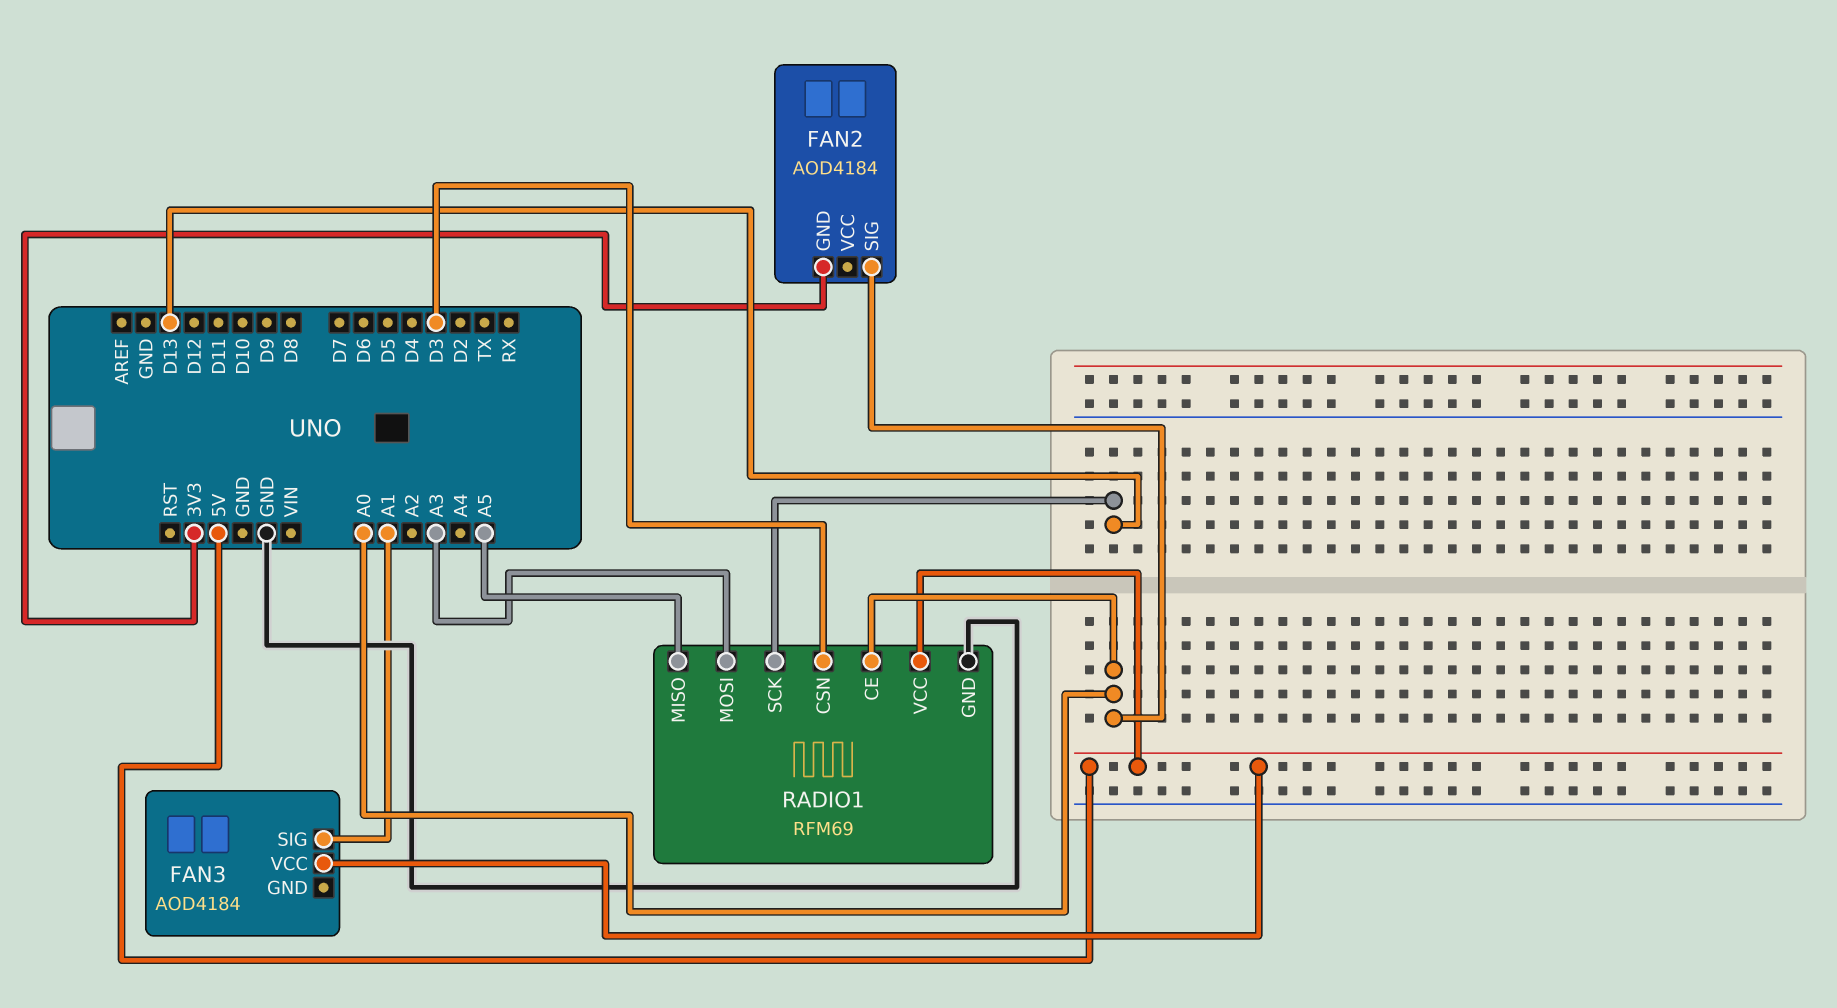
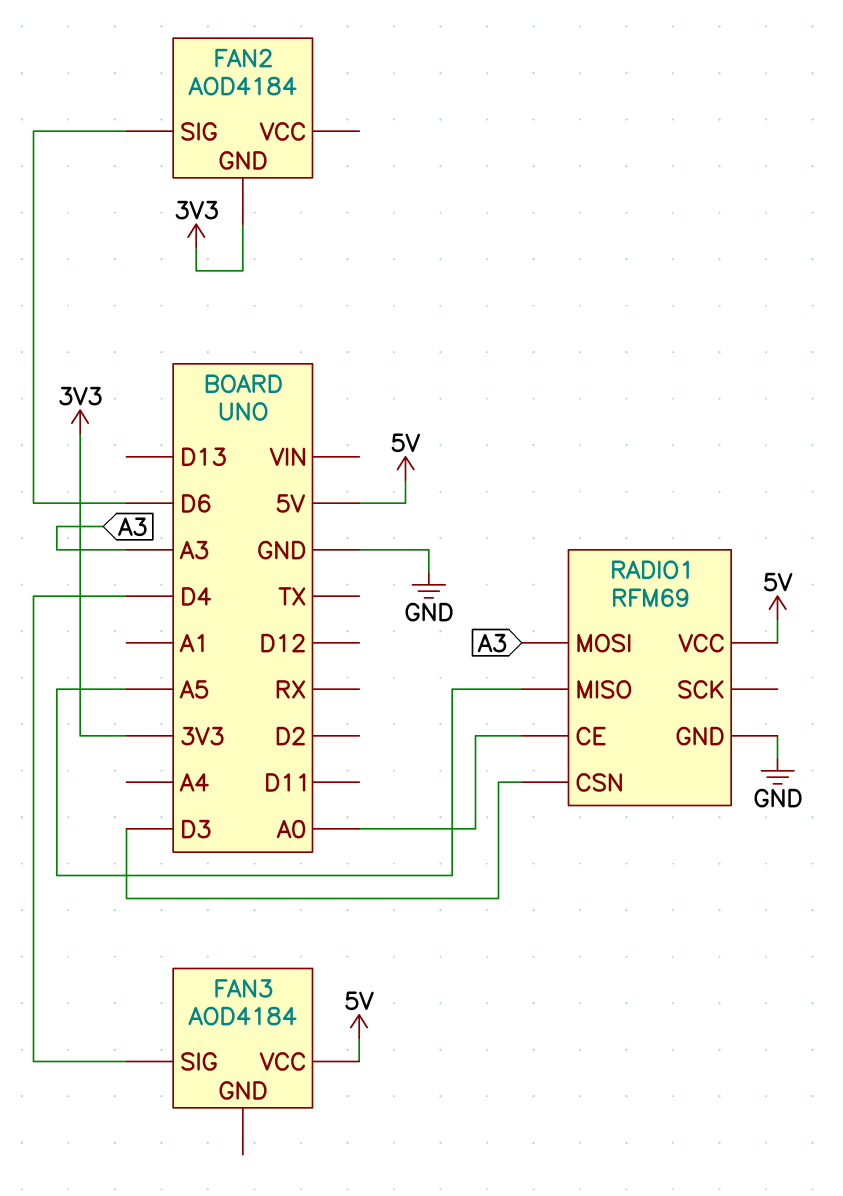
FAN2 pin SIG: A0 -> D6
FAN3 pin SIG: A1 -> D4
RADIO1 pin SCK: D13 -> none

